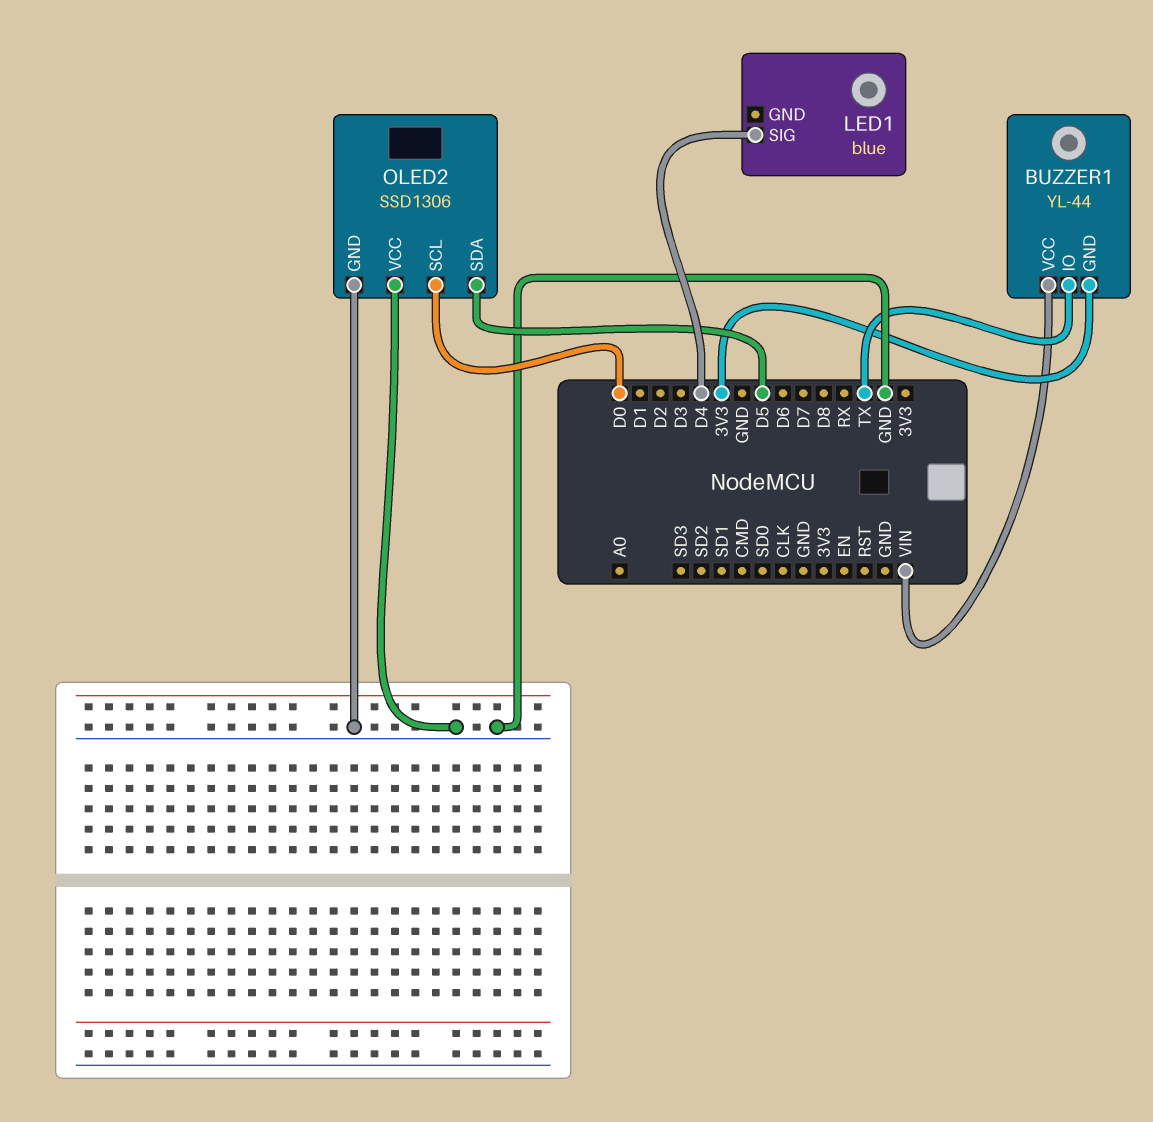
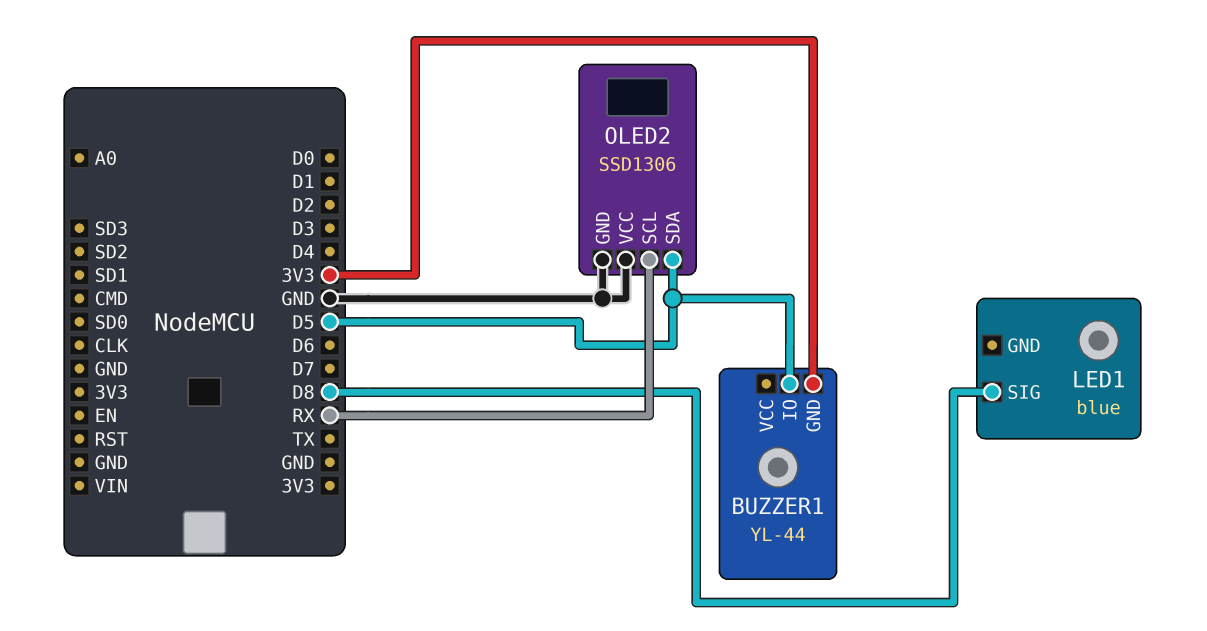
BUZZER1 pin IO: TX -> D5
BUZZER1 pin VCC: VIN -> none
LED1 pin SIG: D4 -> D8
OLED2 pin SCL: D0 -> RX

